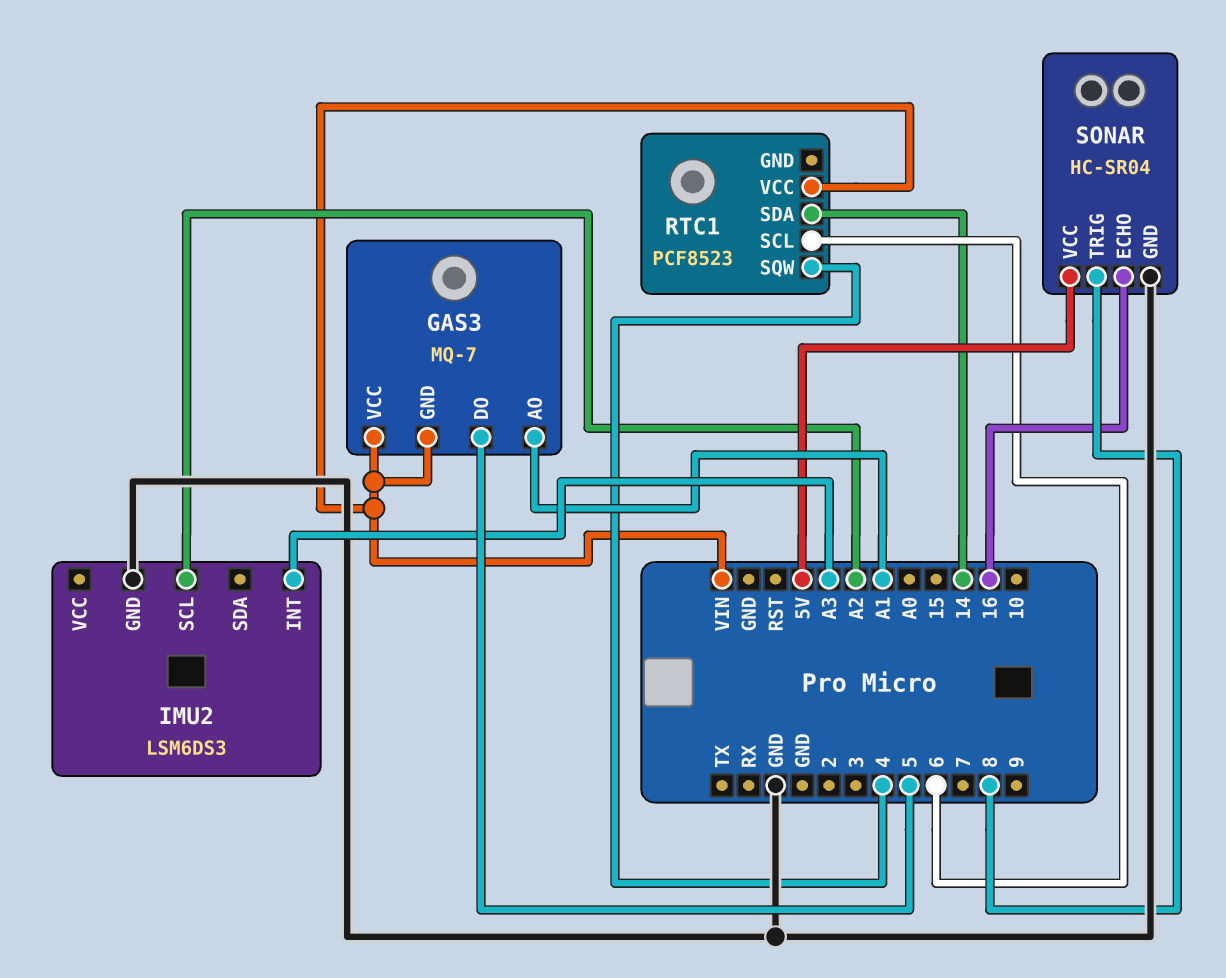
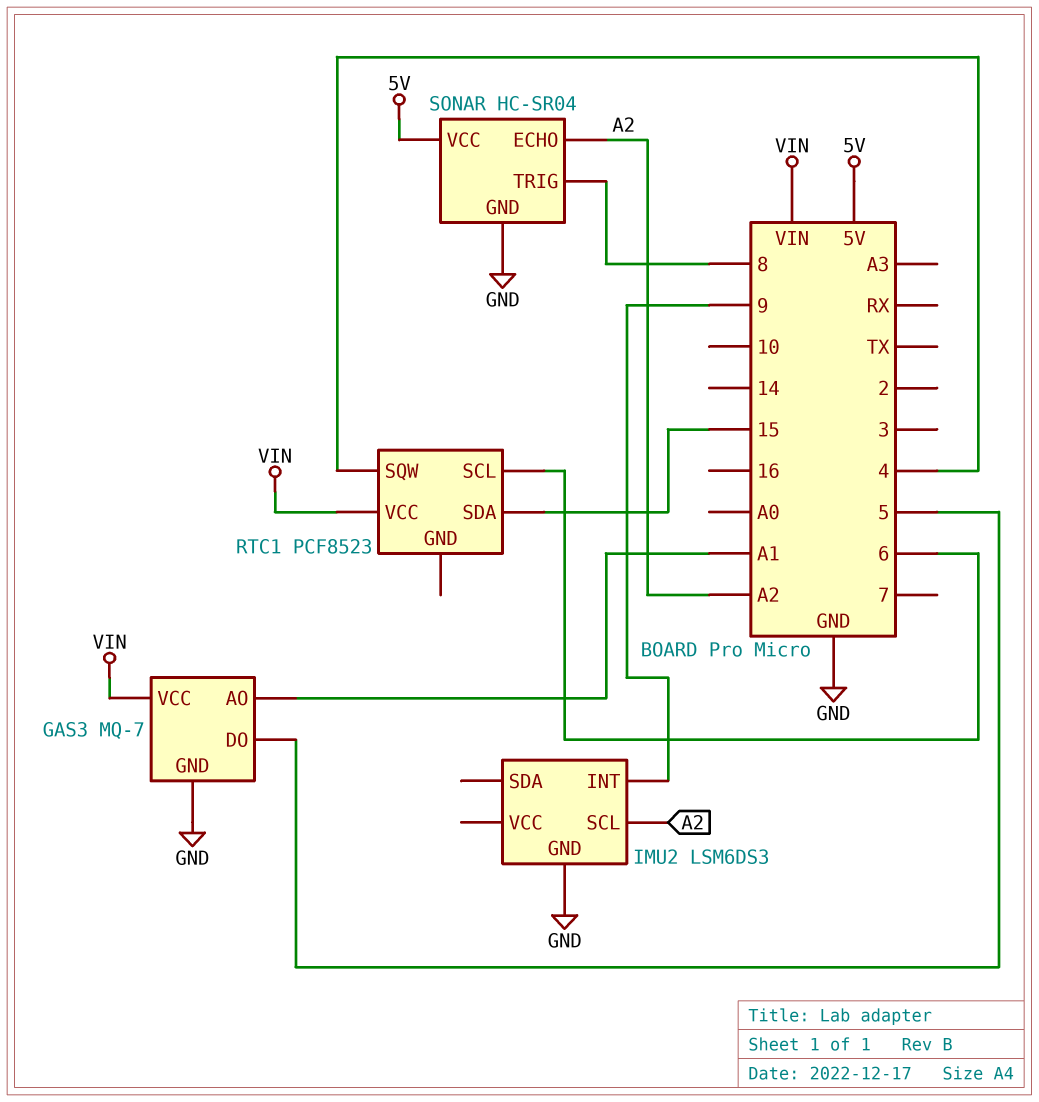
GAS3 pin GND: VIN -> GND
IMU2 pin INT: A3 -> 9
RTC1 pin SDA: 14 -> 15
SONAR pin ECHO: 16 -> A2

